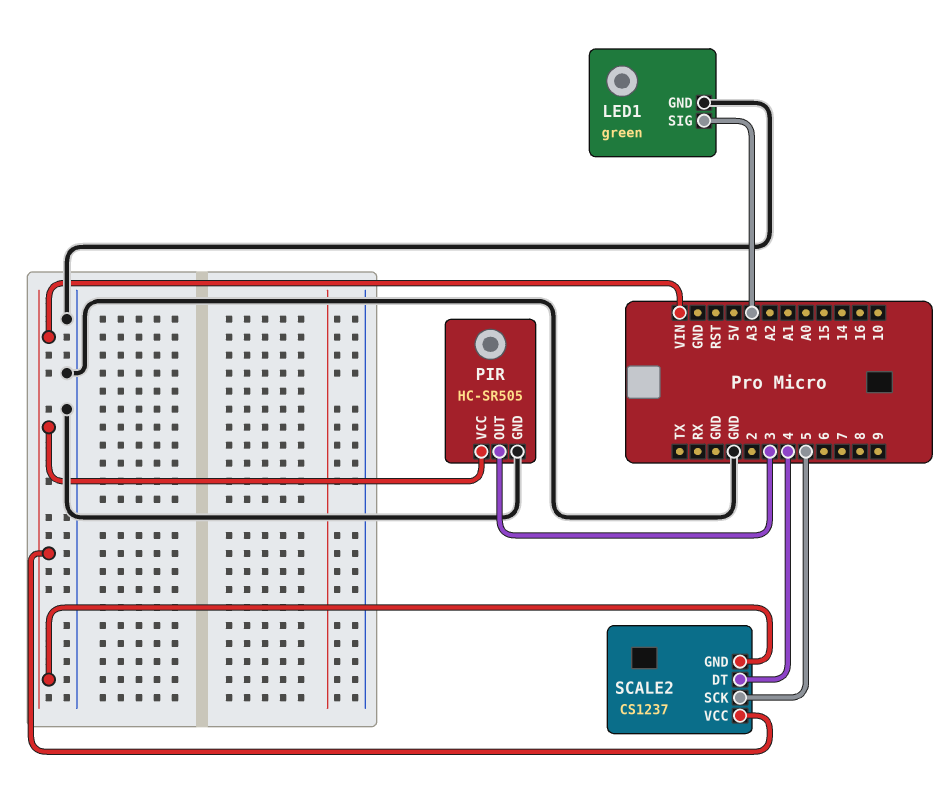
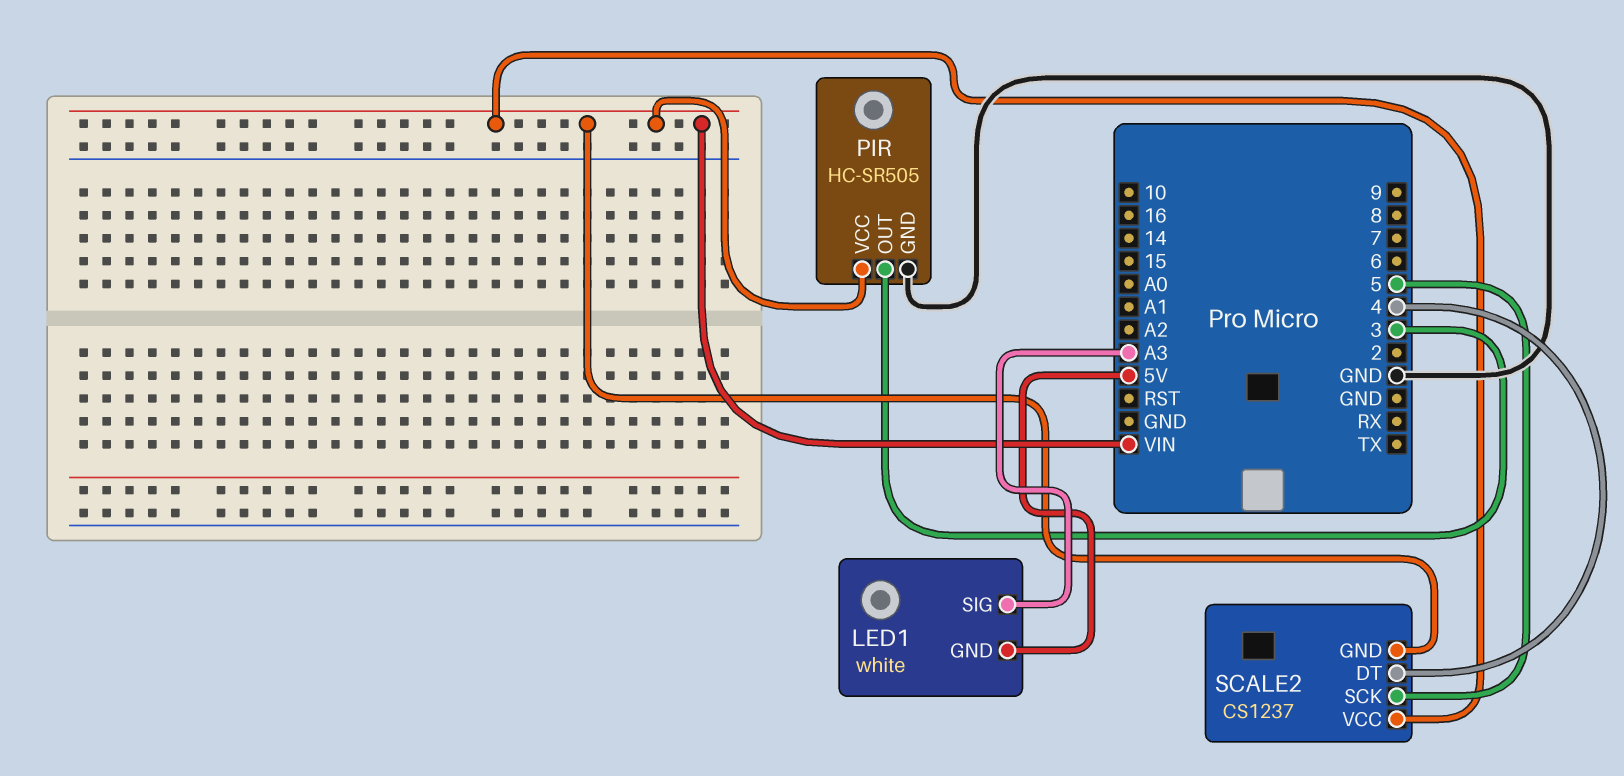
LED1: green -> white
LED1 pin GND: GND -> 5V

